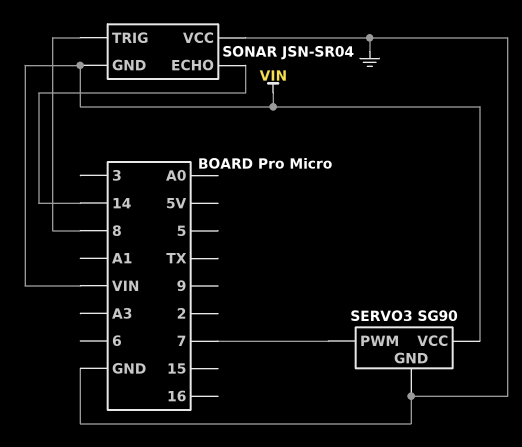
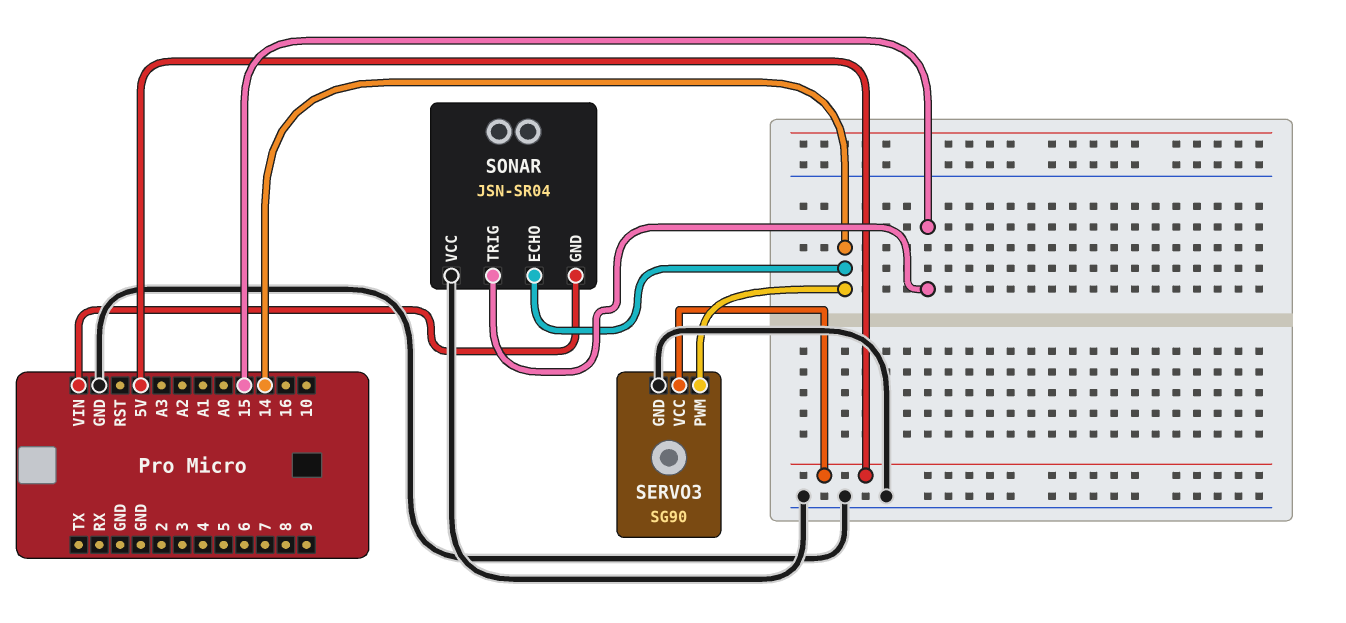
SERVO3 pin PWM: 7 -> 14
SERVO3 pin VCC: VIN -> 5V
SONAR pin TRIG: 8 -> 15

